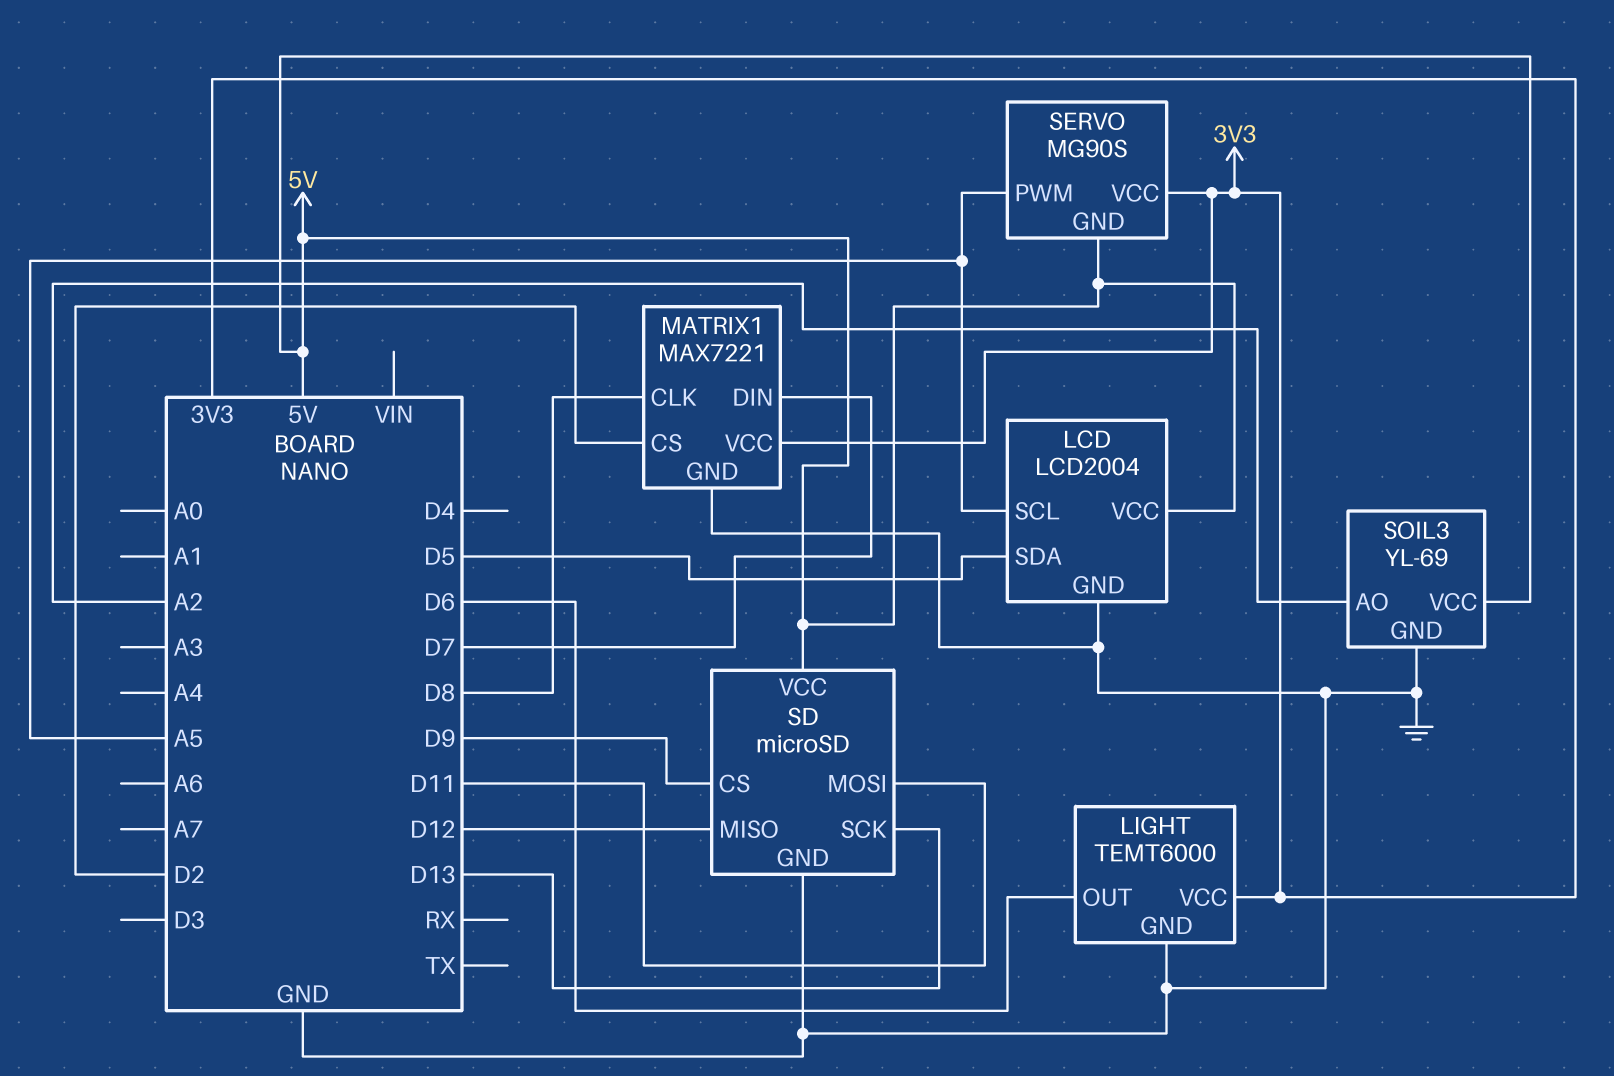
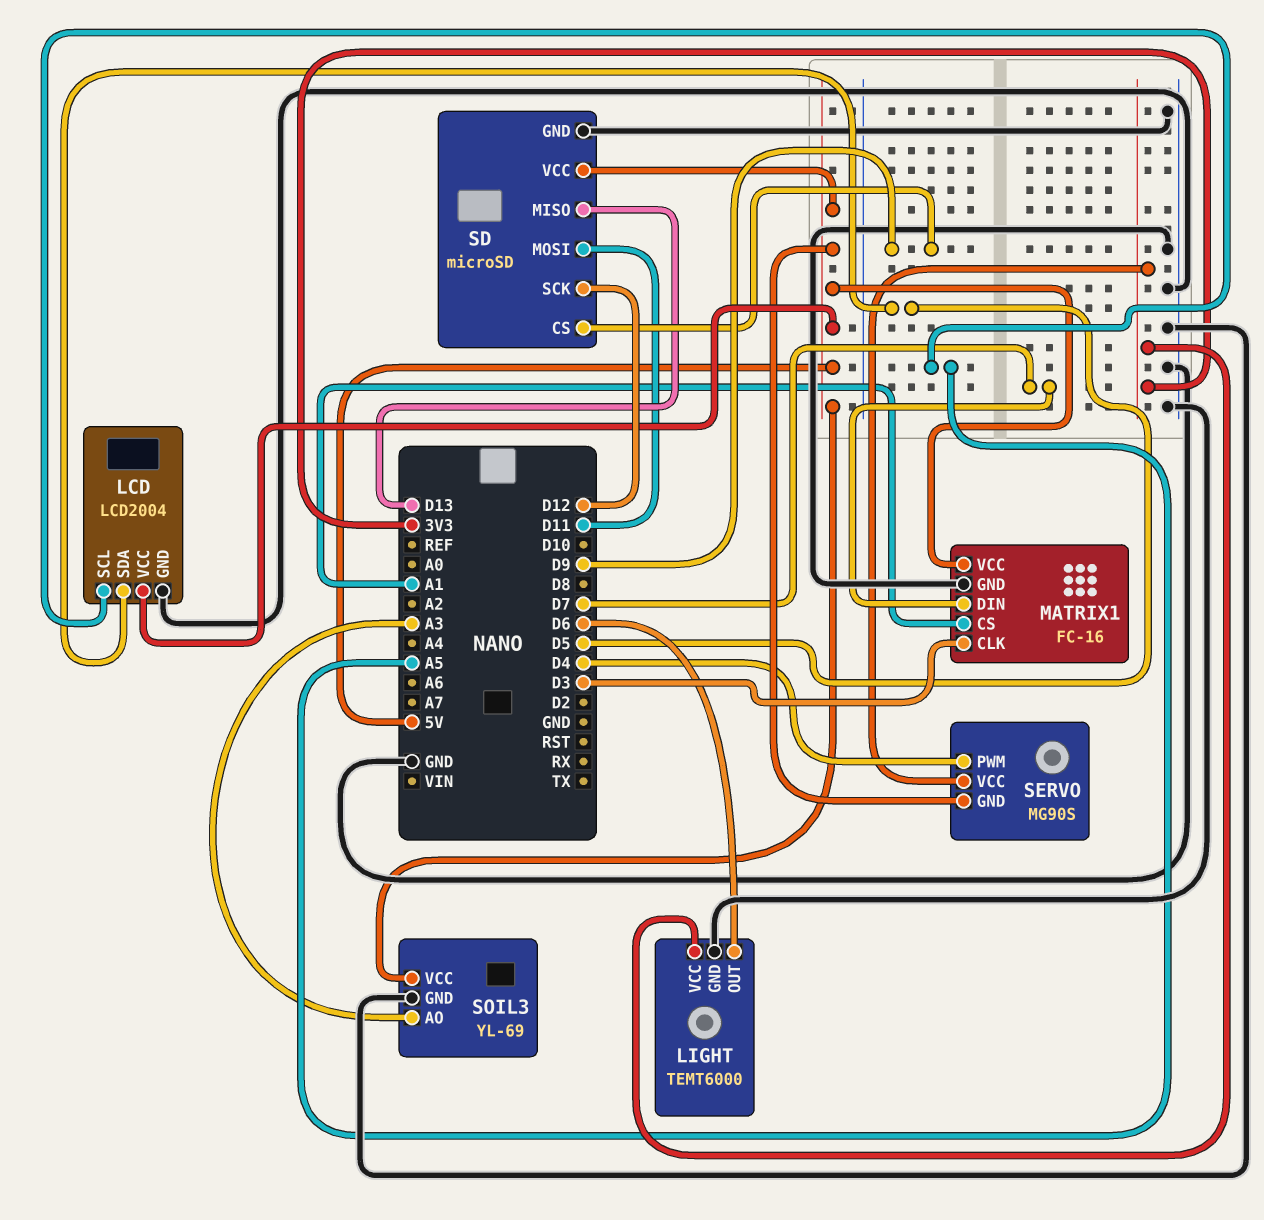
MATRIX1: MAX7221 -> FC-16
MATRIX1 pin CLK: D8 -> D3
MATRIX1 pin CS: D2 -> A1
MATRIX1 pin VCC: 3V3 -> 5V
SD pin MISO: D12 -> D13
SD pin SCK: D13 -> D12
SERVO pin PWM: A5 -> D4
SOIL3 pin AO: A2 -> A3

